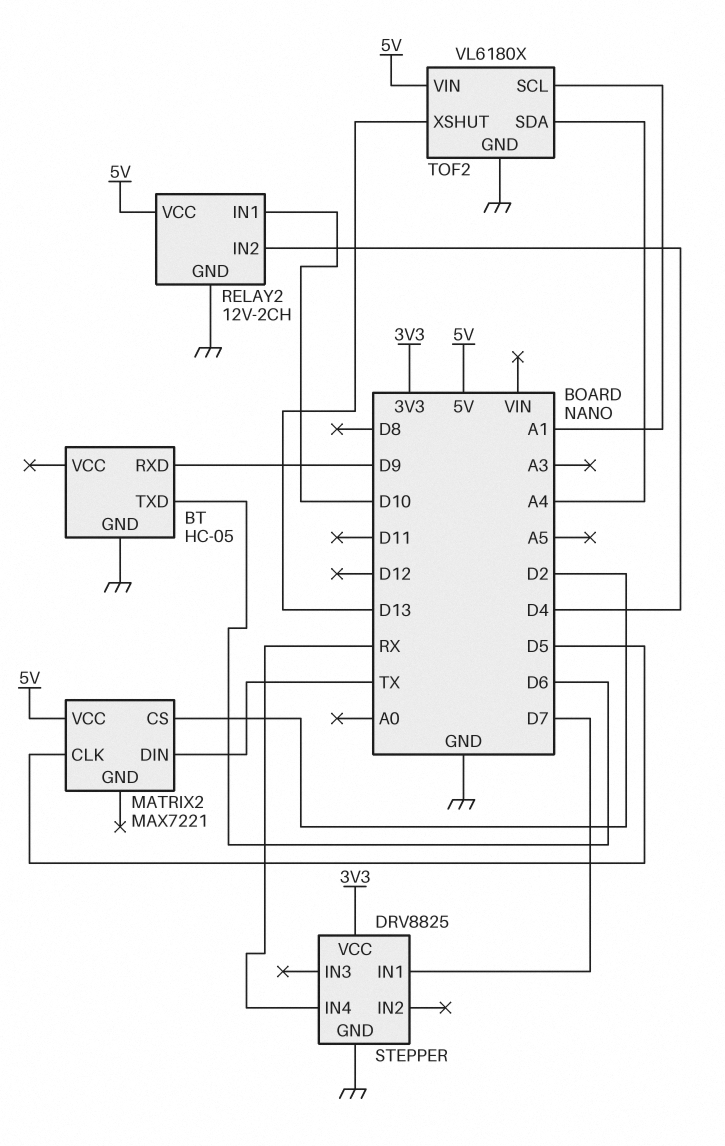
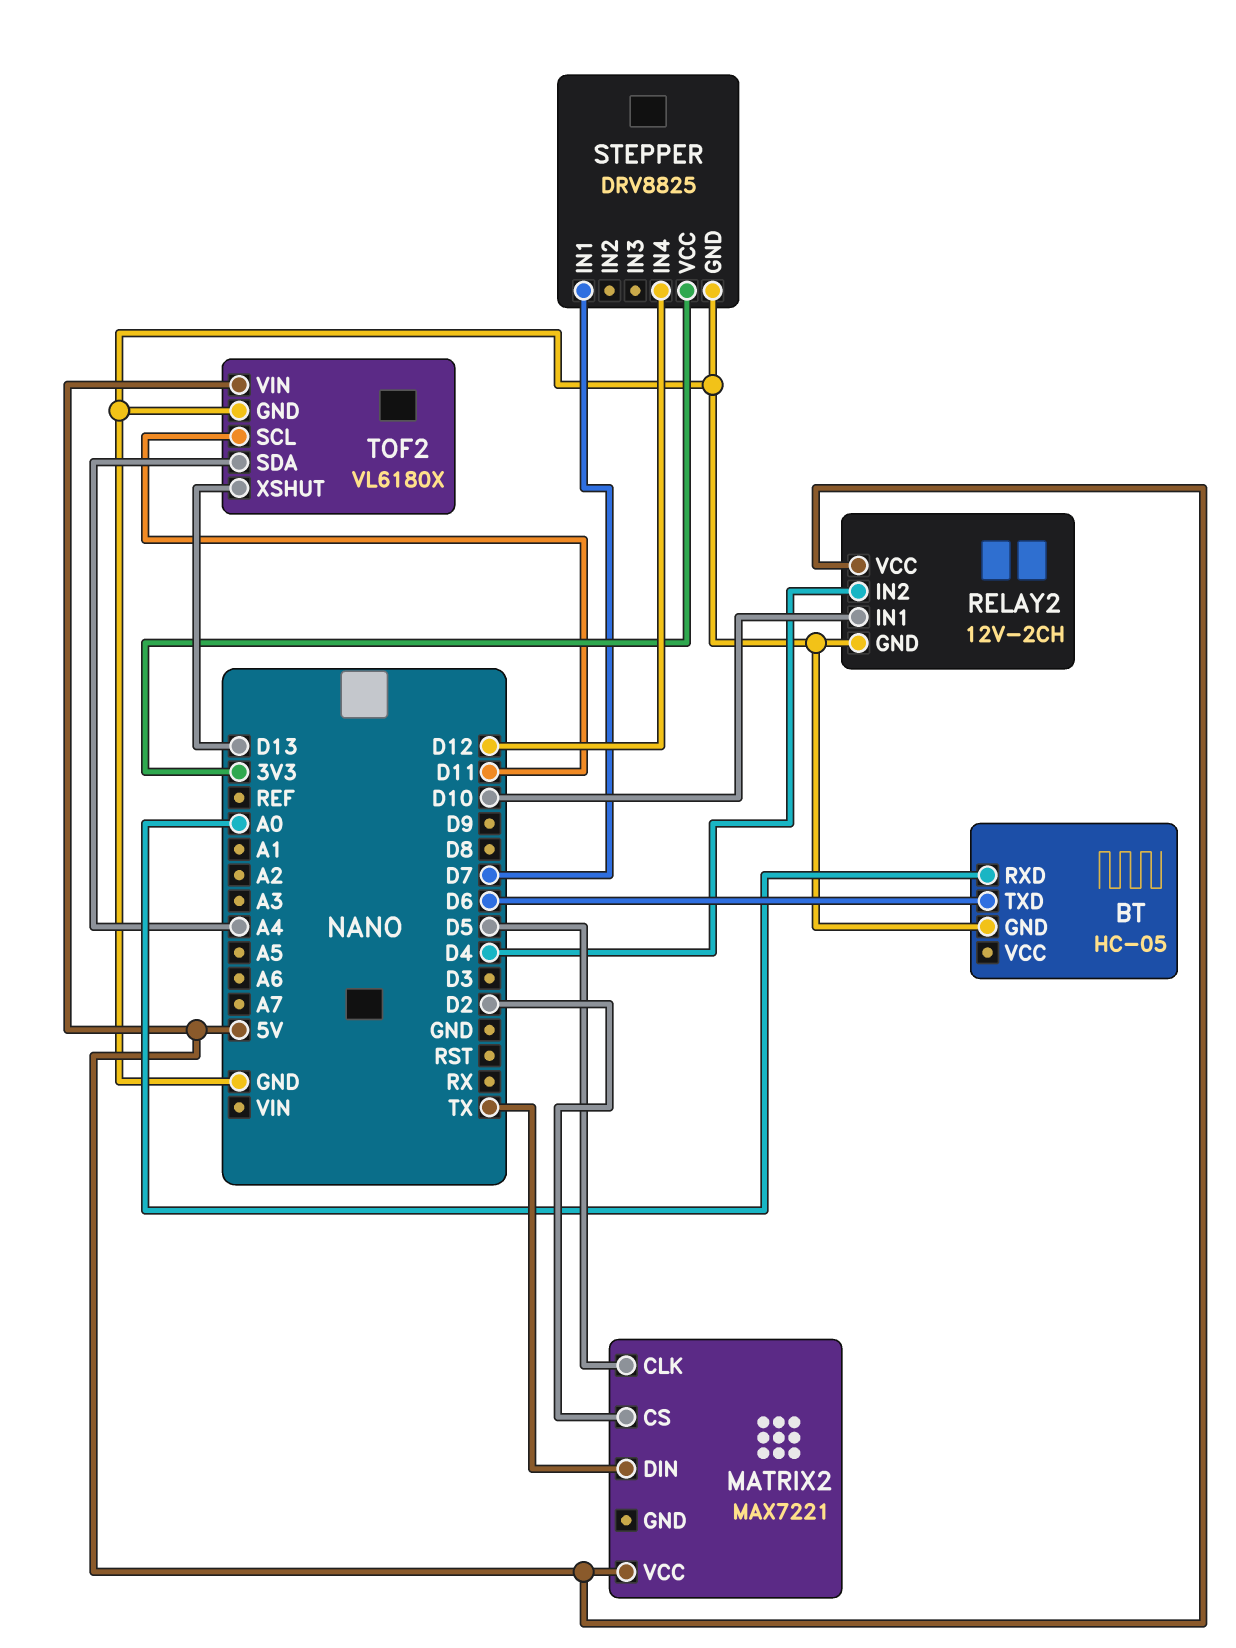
BT pin RXD: D9 -> A0
STEPPER pin IN4: RX -> D12
TOF2 pin SCL: A1 -> D11

